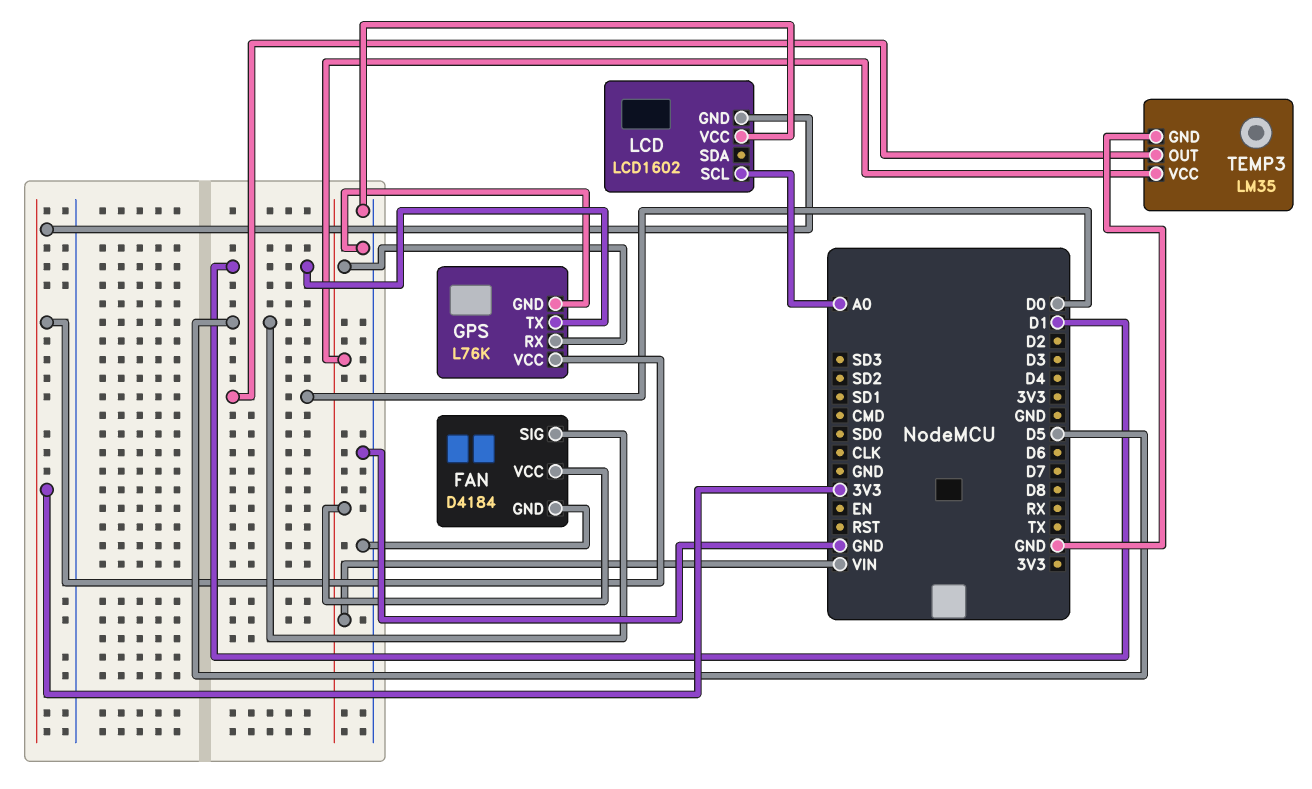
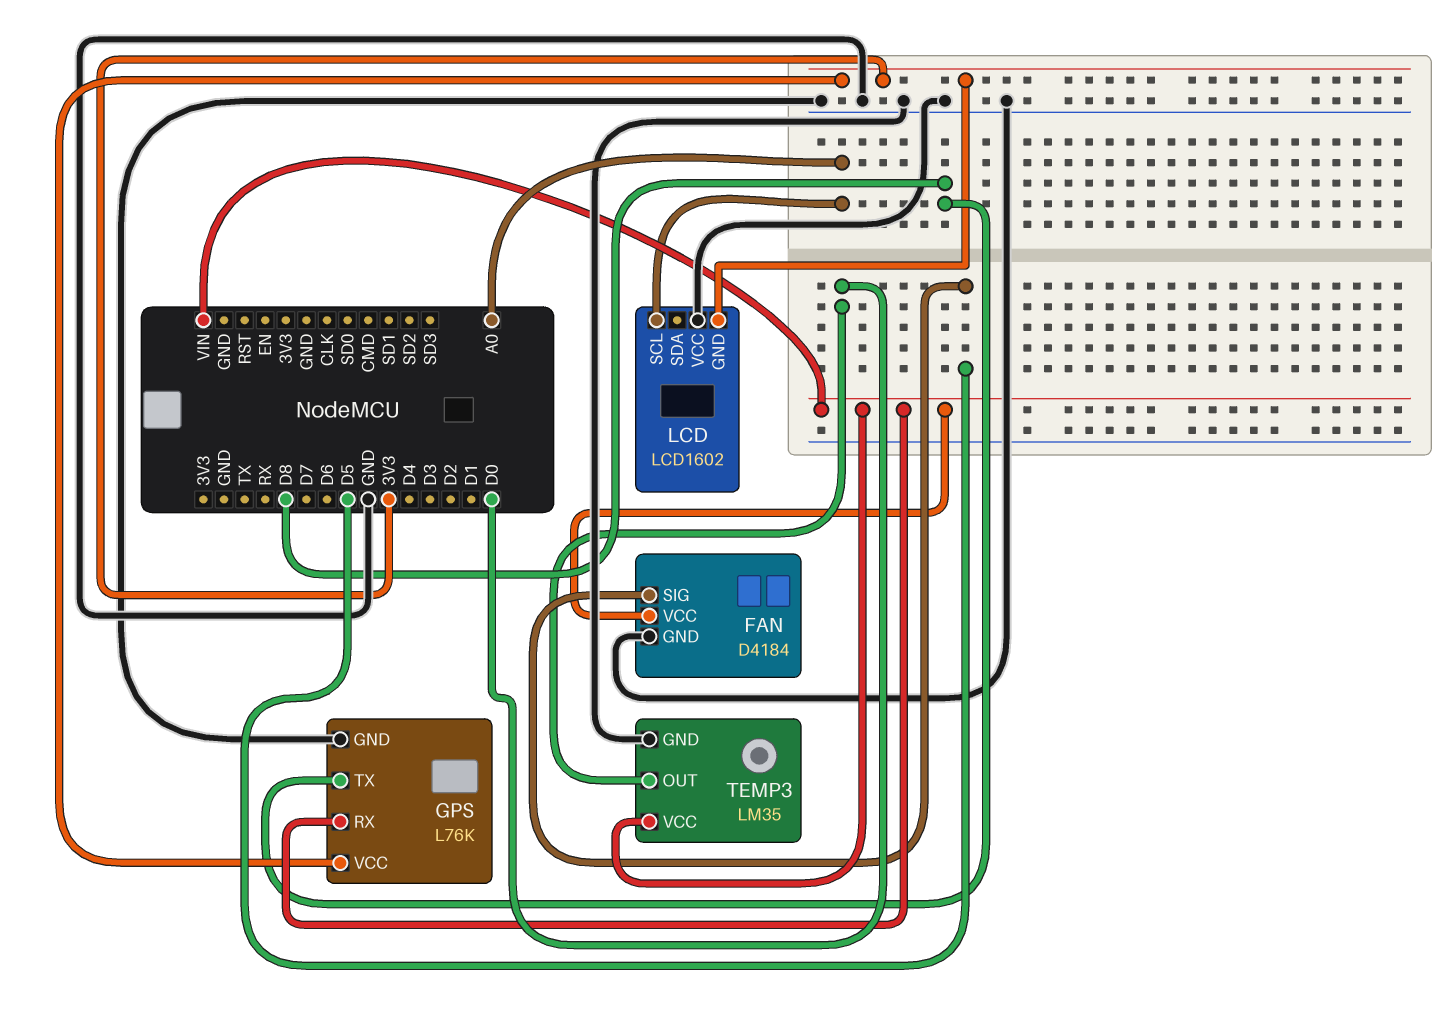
GPS pin TX: D1 -> D8

